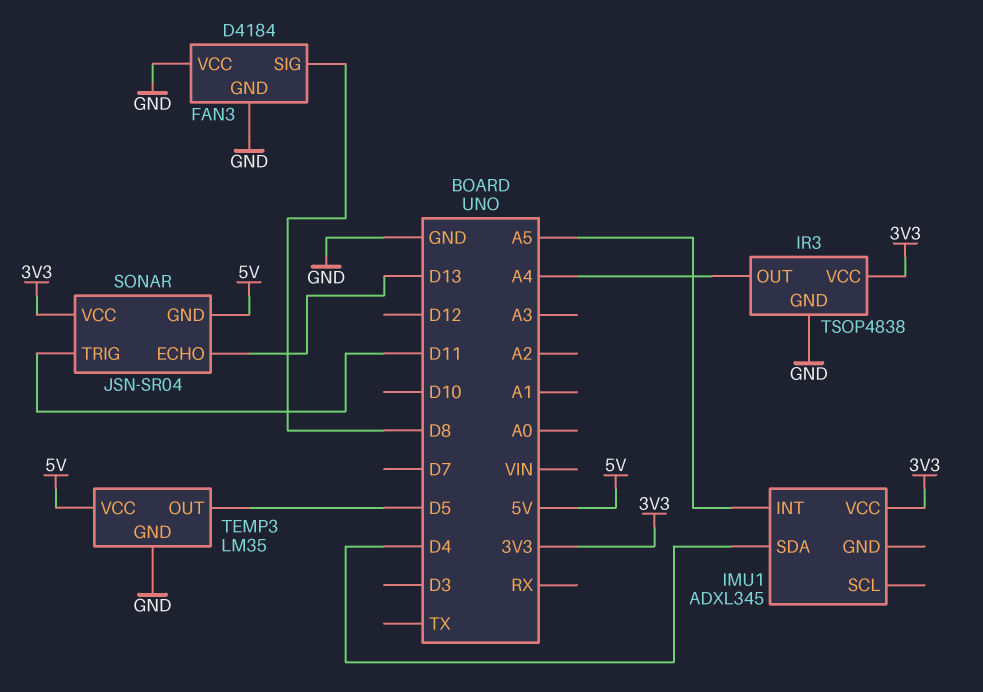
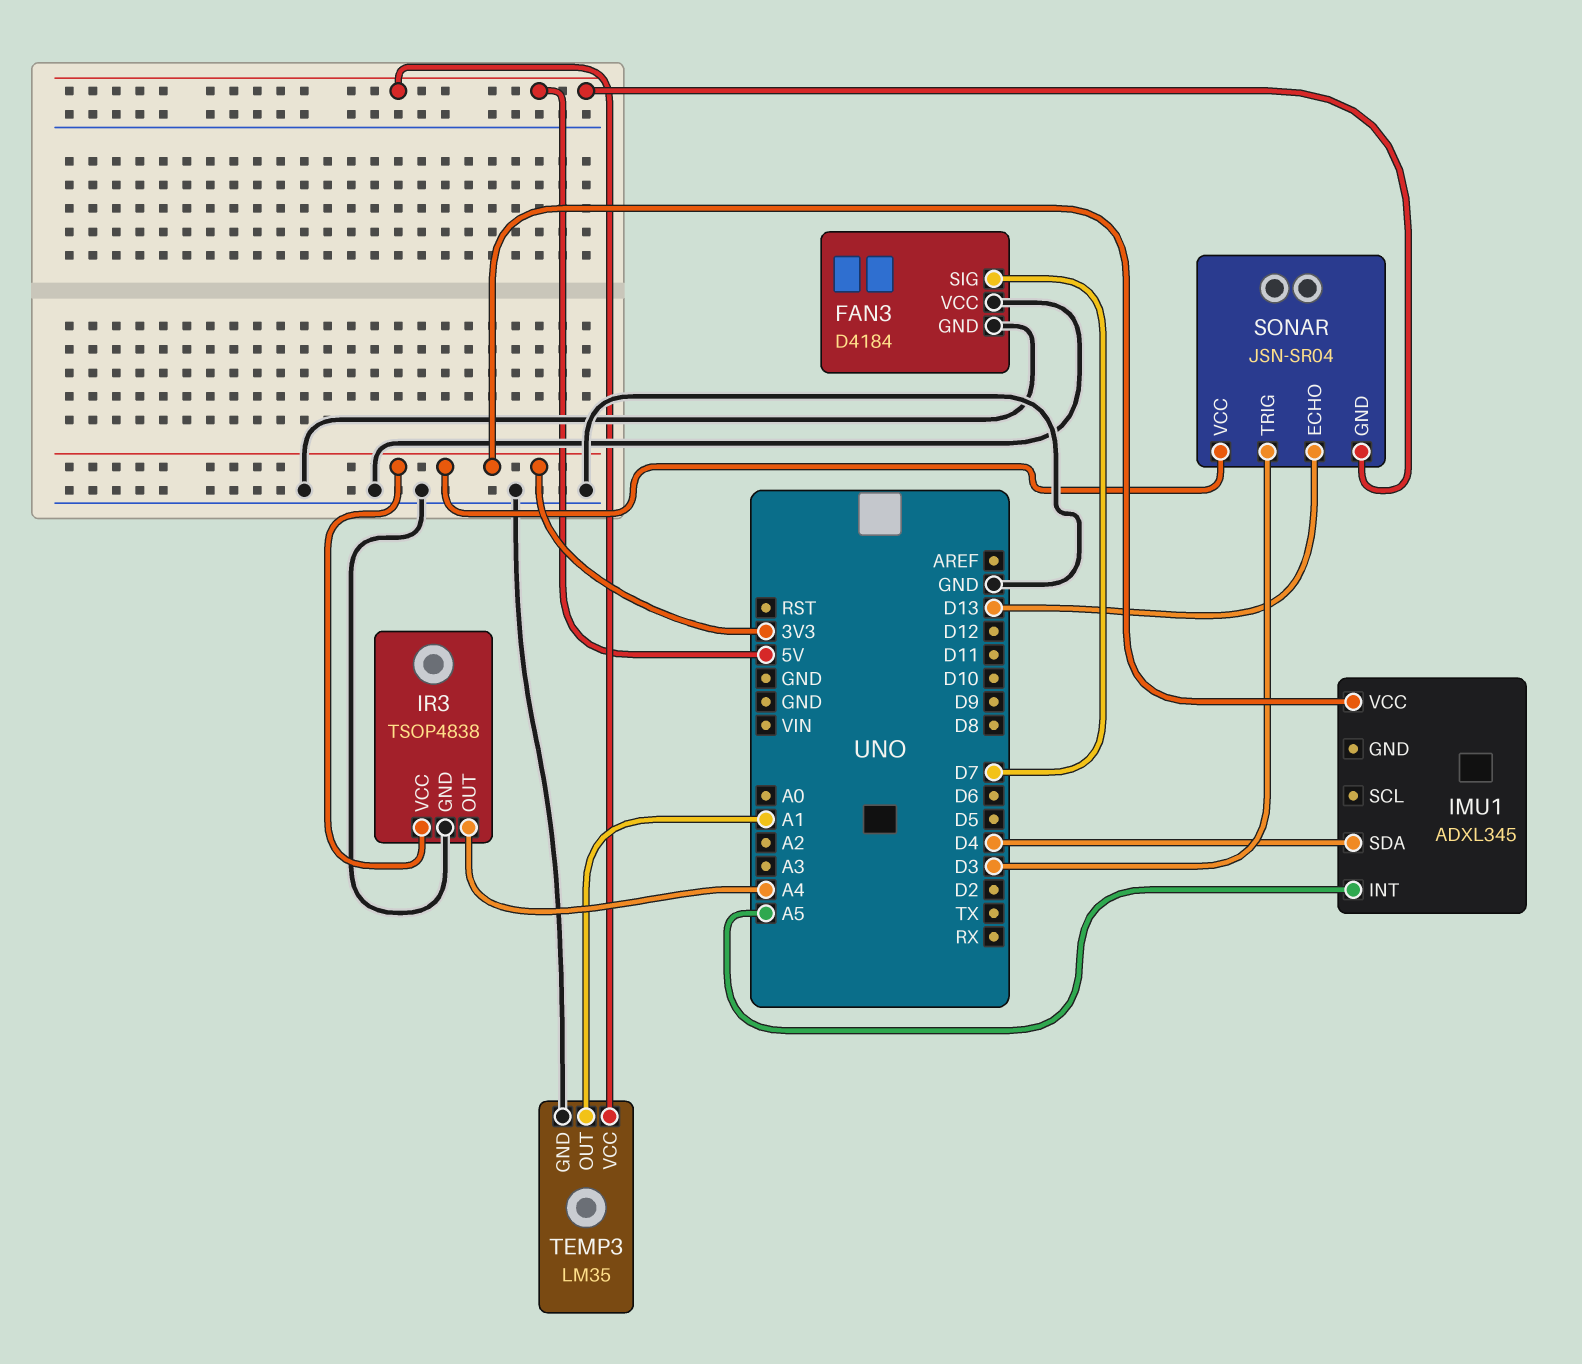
FAN3 pin SIG: D8 -> D7
SONAR pin TRIG: D11 -> D3
TEMP3 pin OUT: D5 -> A1

